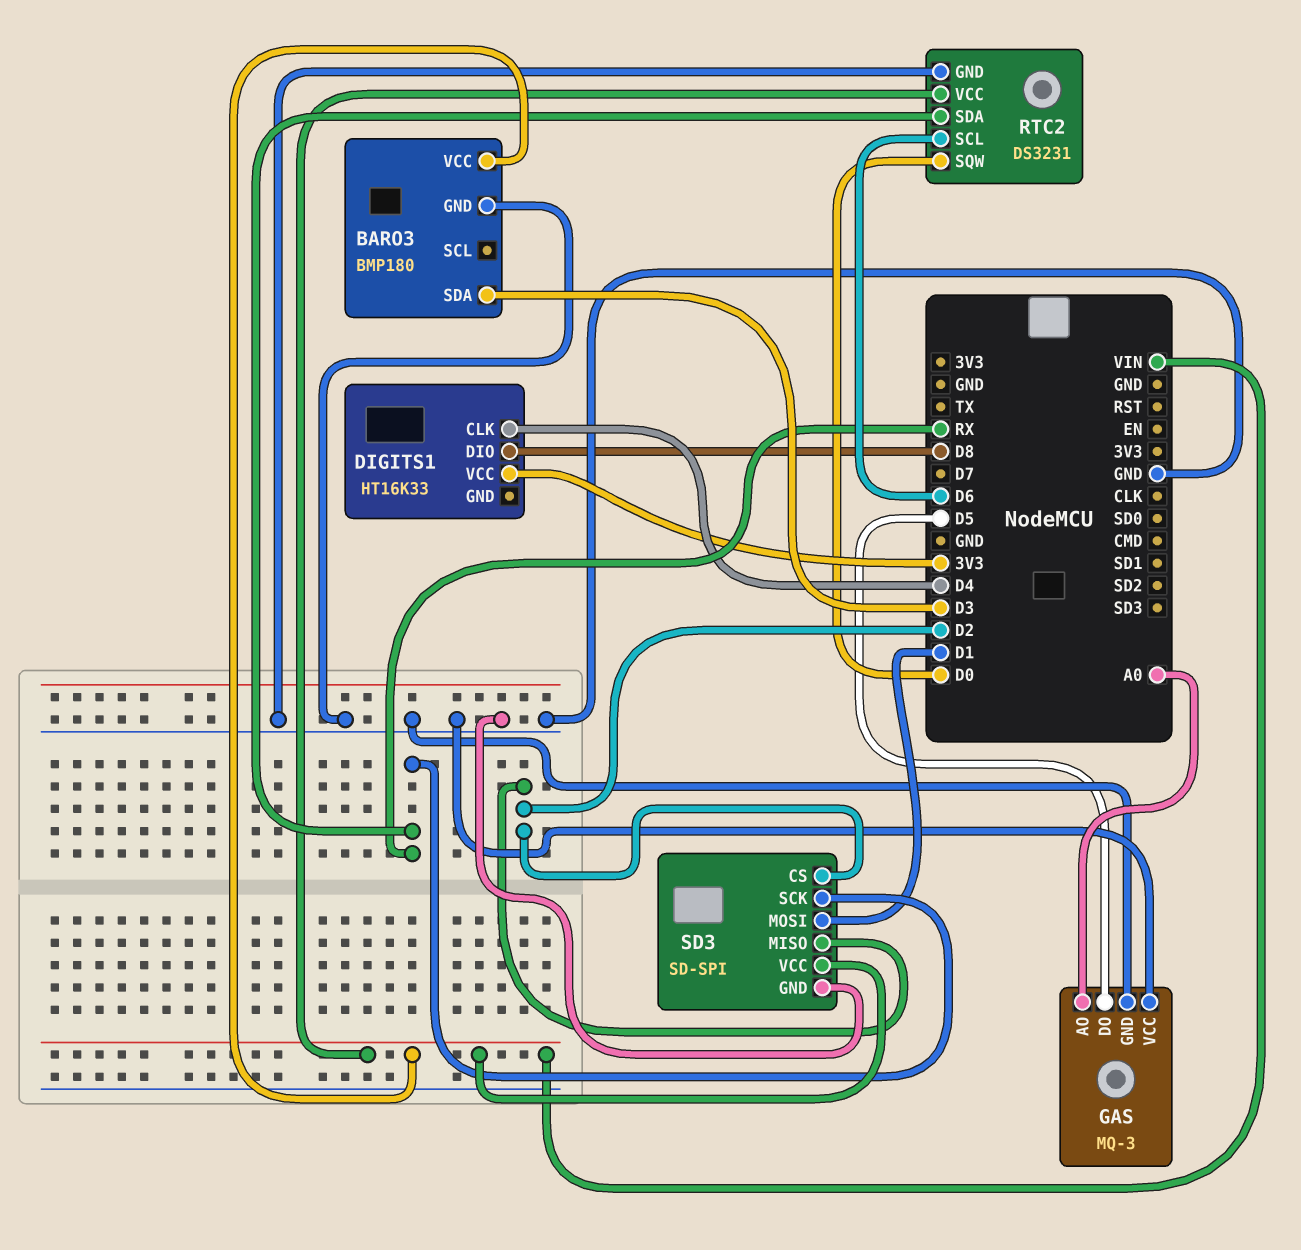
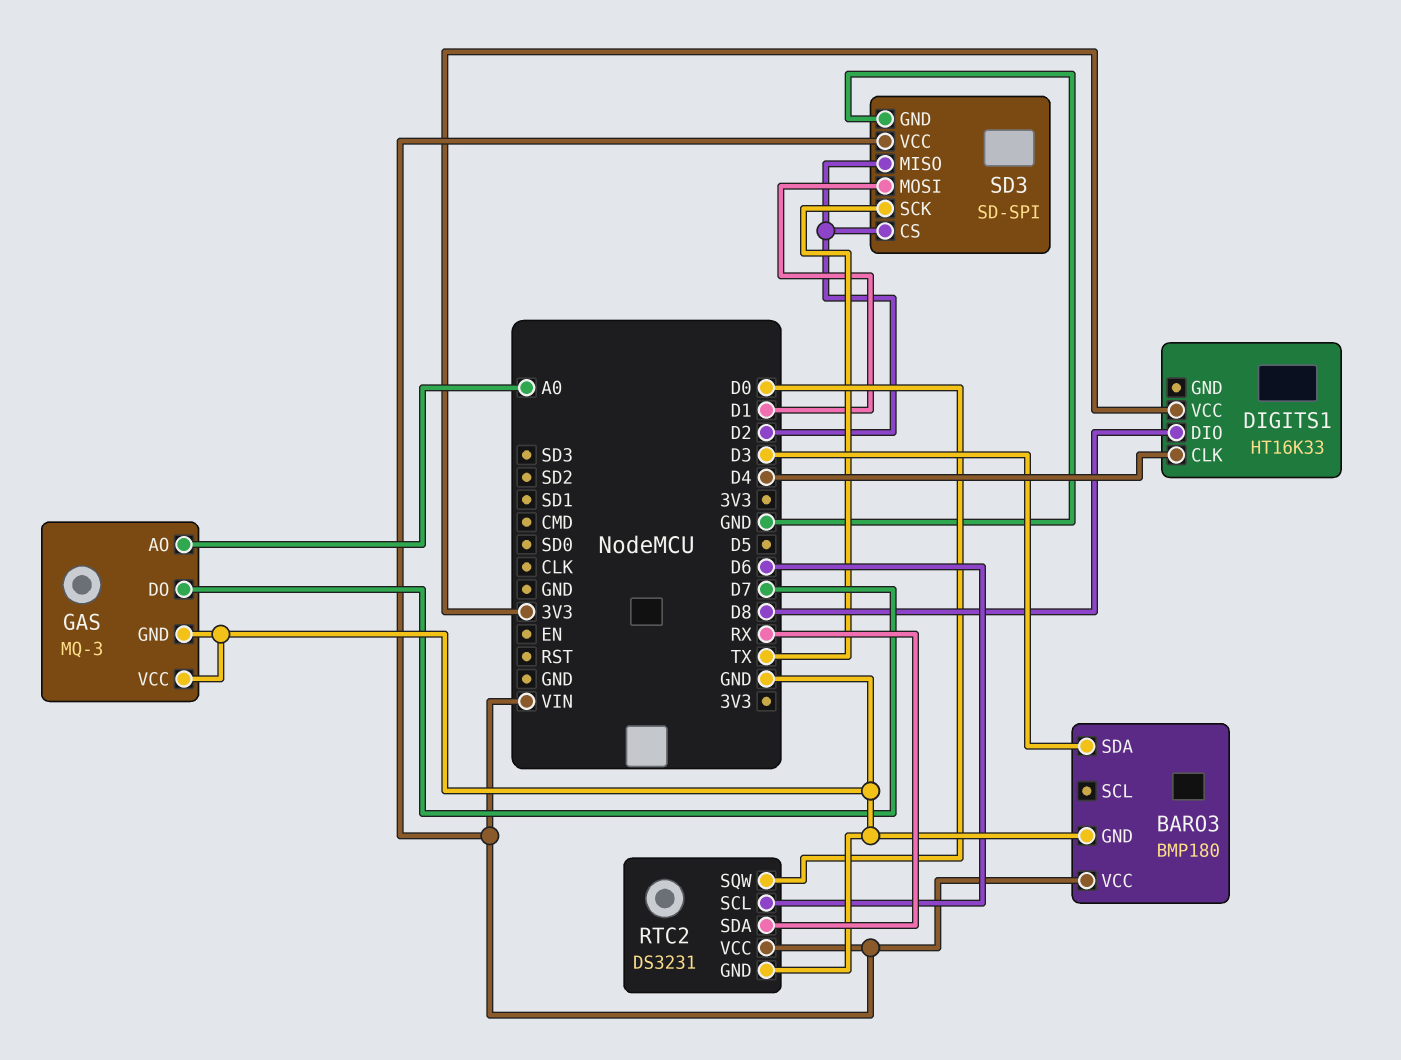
GAS pin DO: D5 -> D7
SD3 pin SCK: RX -> TX

